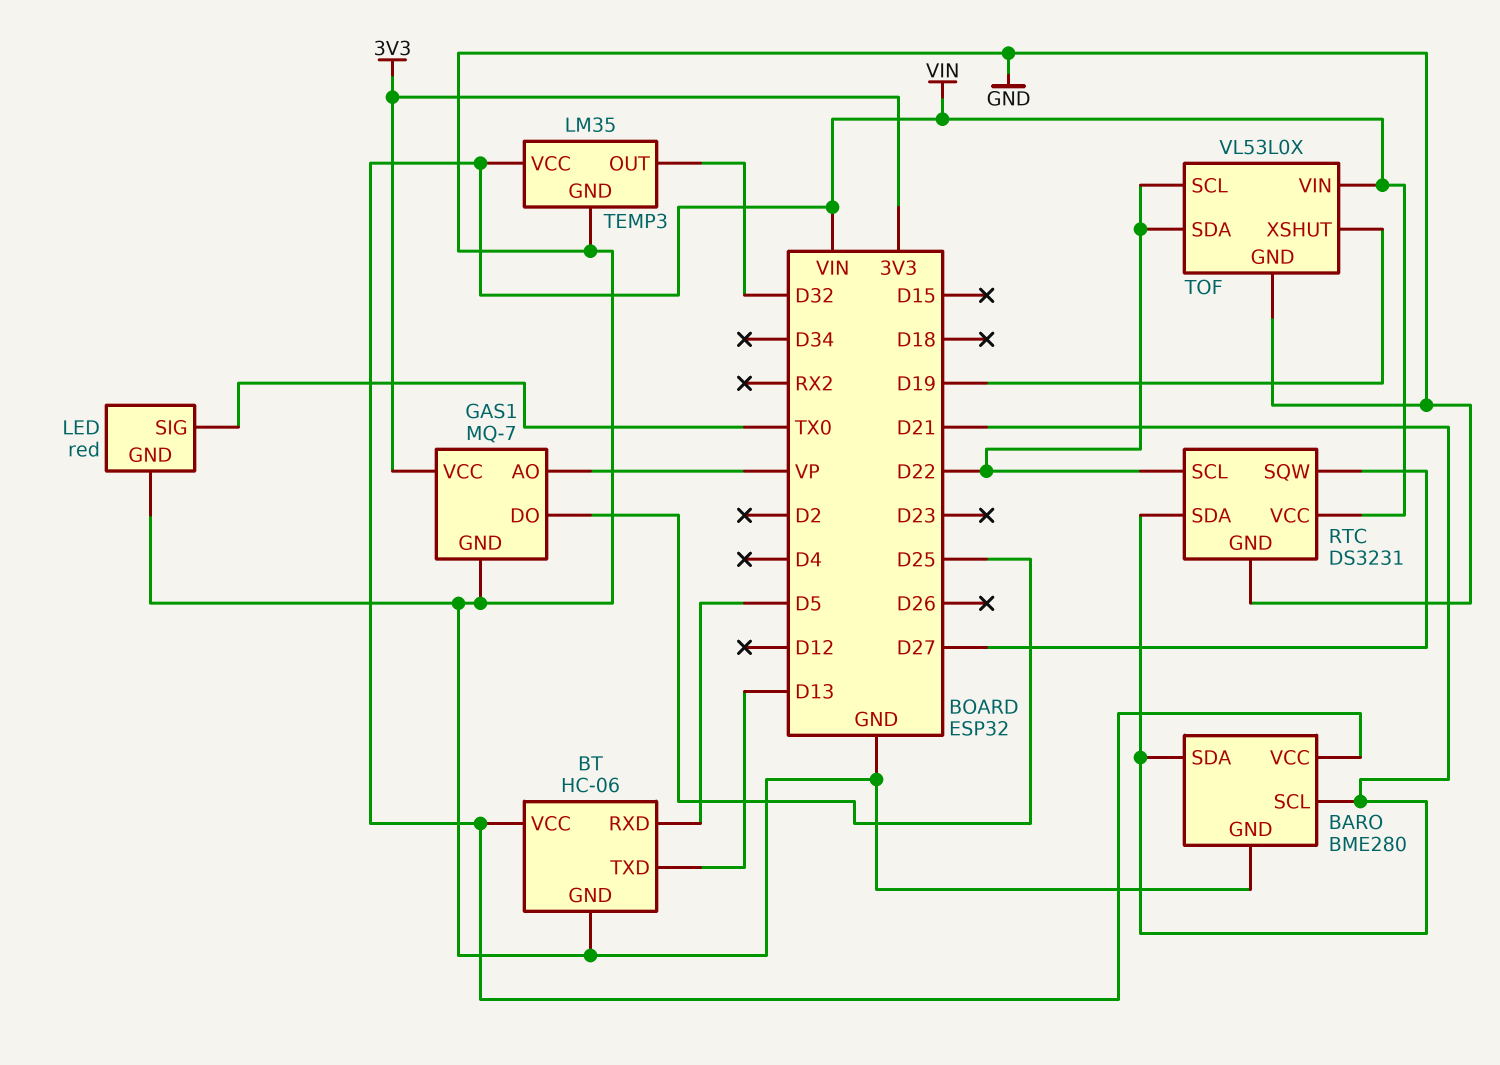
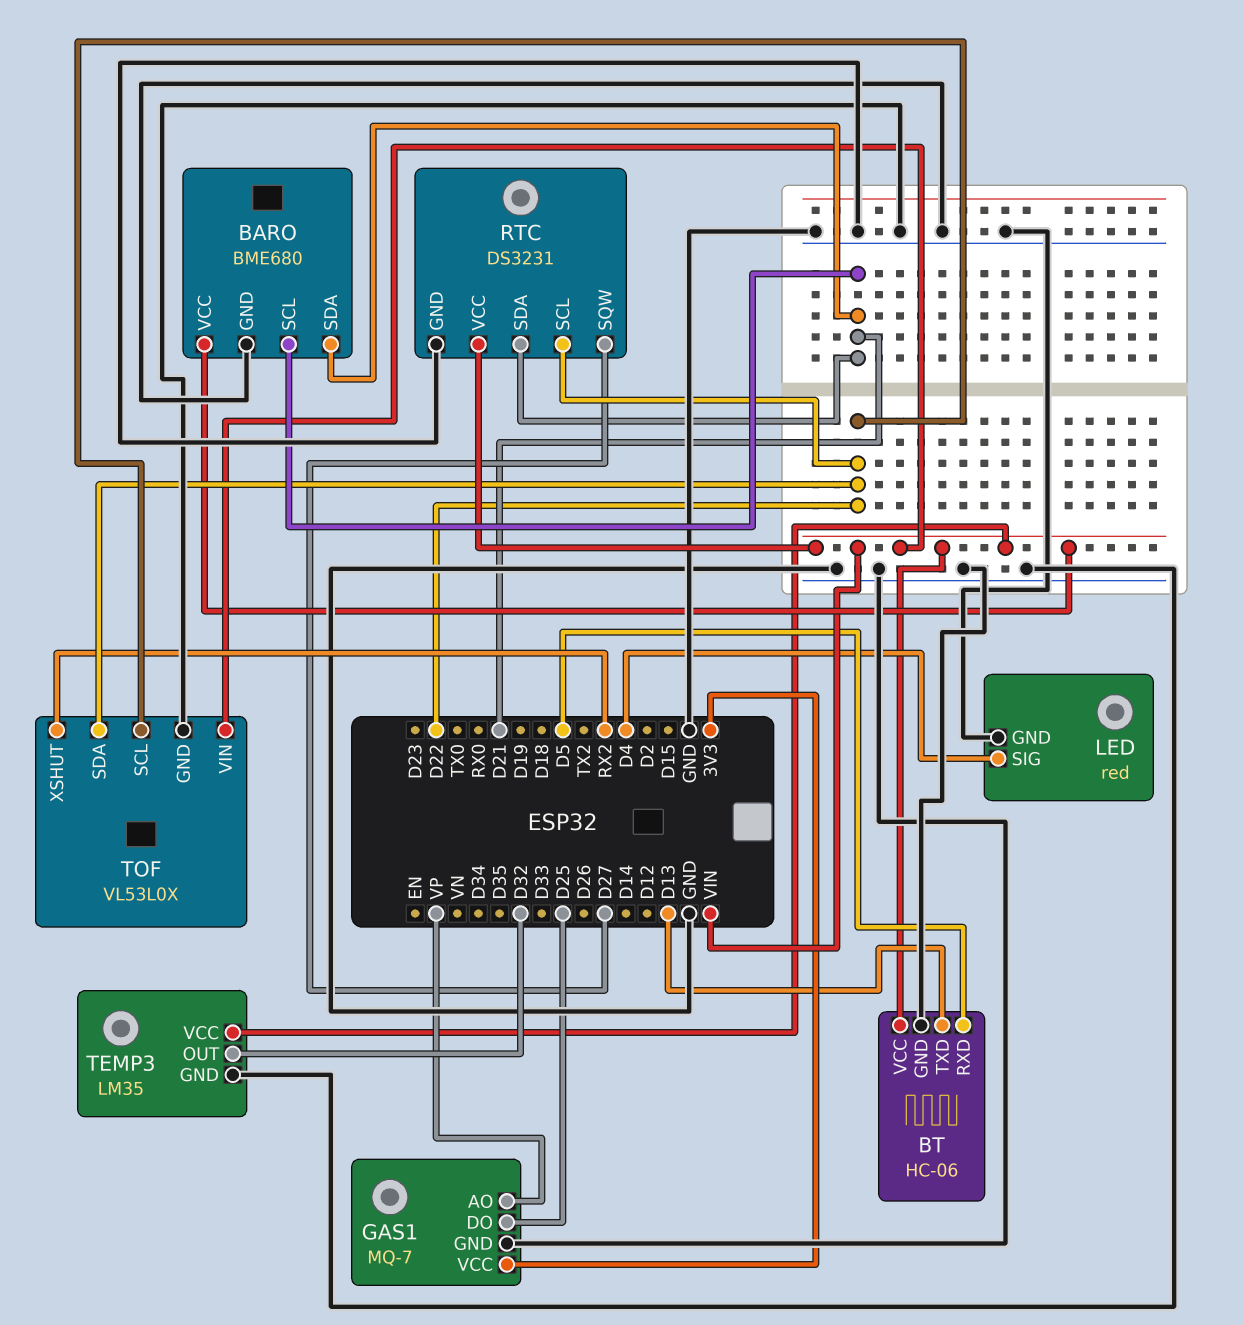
BARO: BME280 -> BME680
LED pin SIG: TX0 -> D4
TOF pin XSHUT: D19 -> RX2

